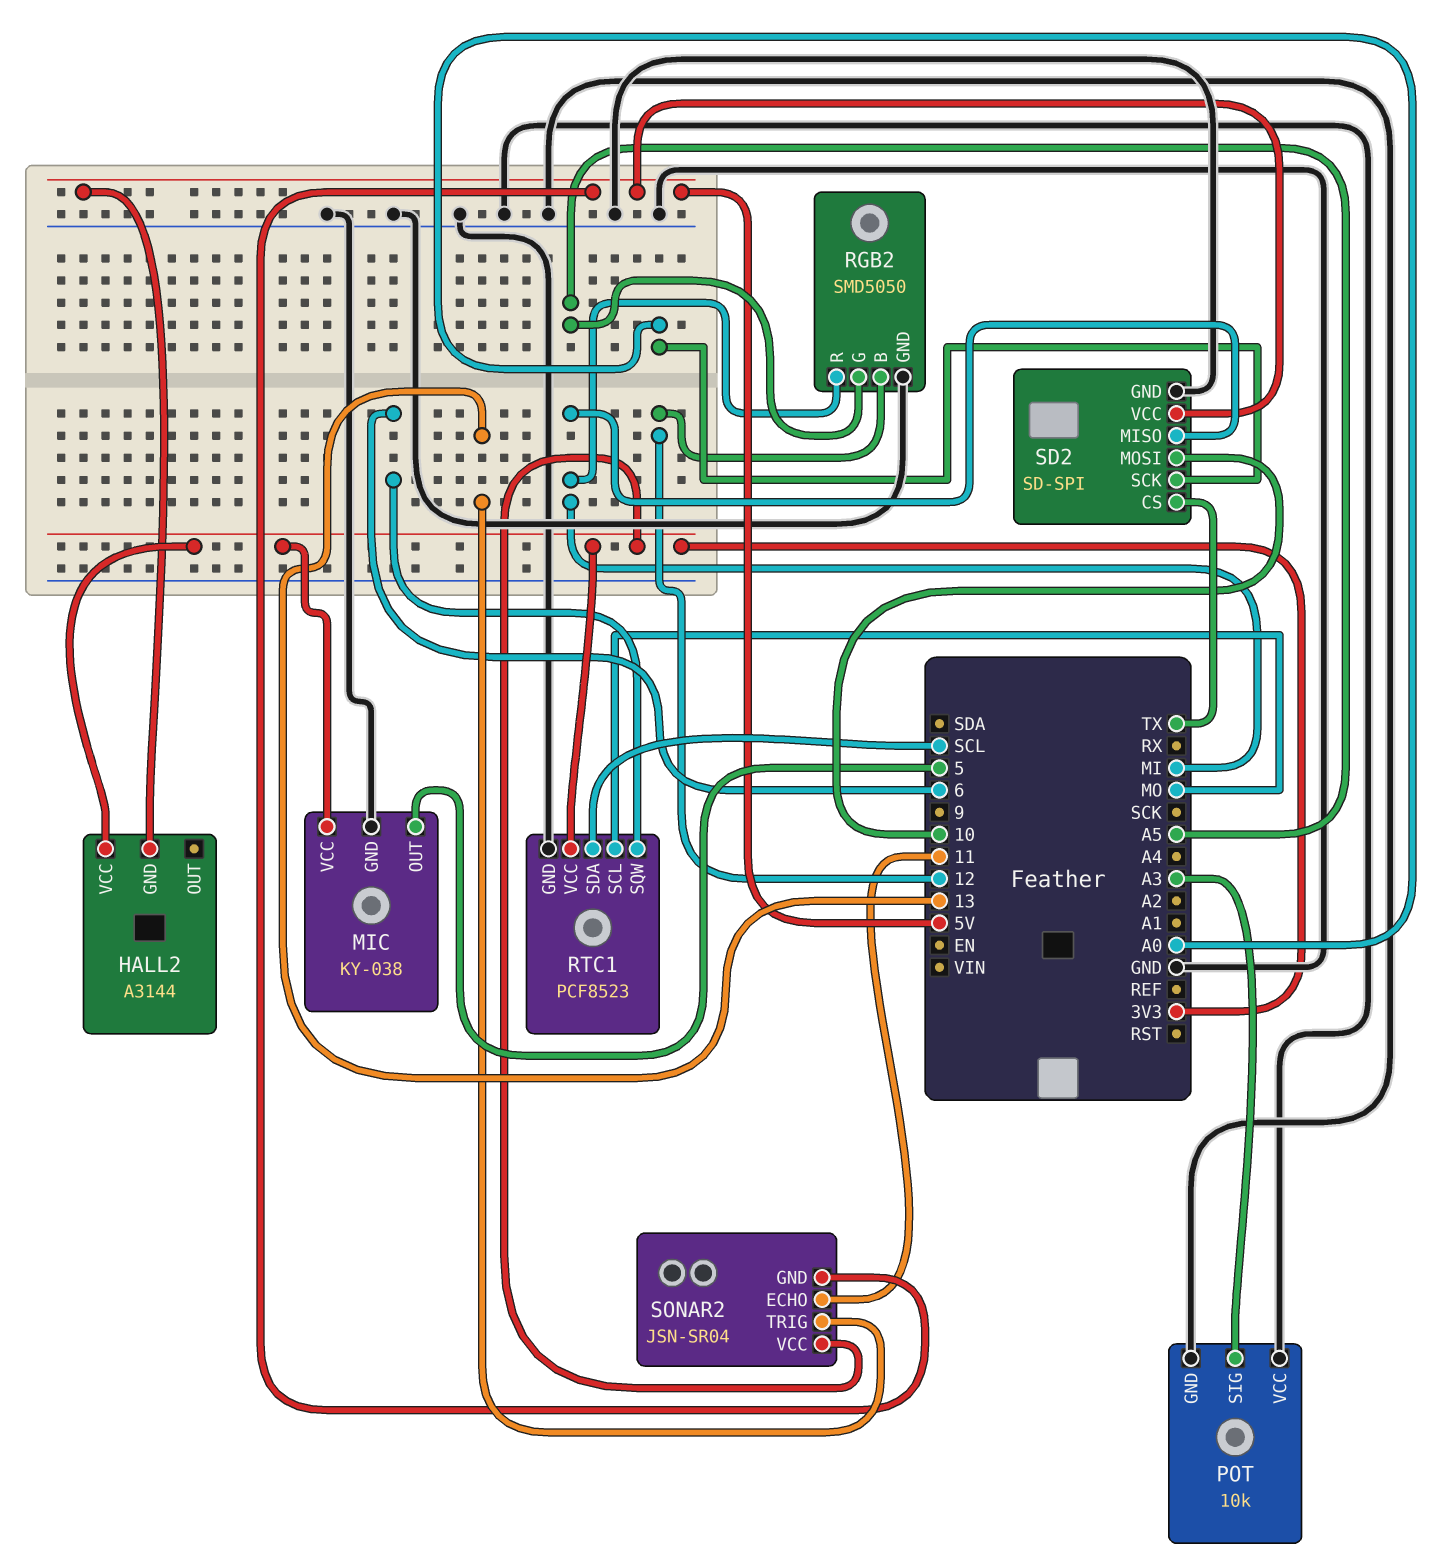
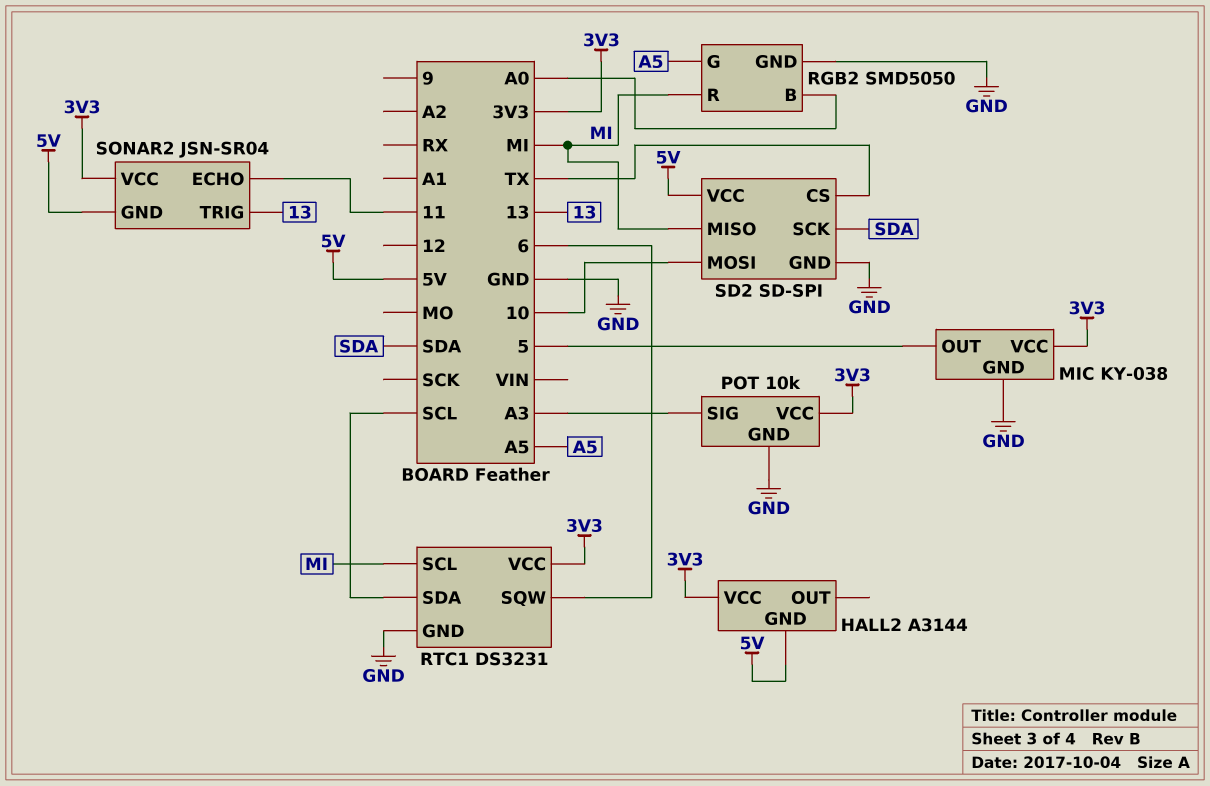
POT pin VCC: GND -> 3V3
RGB2 pin B: 12 -> A0
RTC1: PCF8523 -> DS3231
RTC1 pin SCL: MO -> MI
SD2 pin SCK: A0 -> SDA

